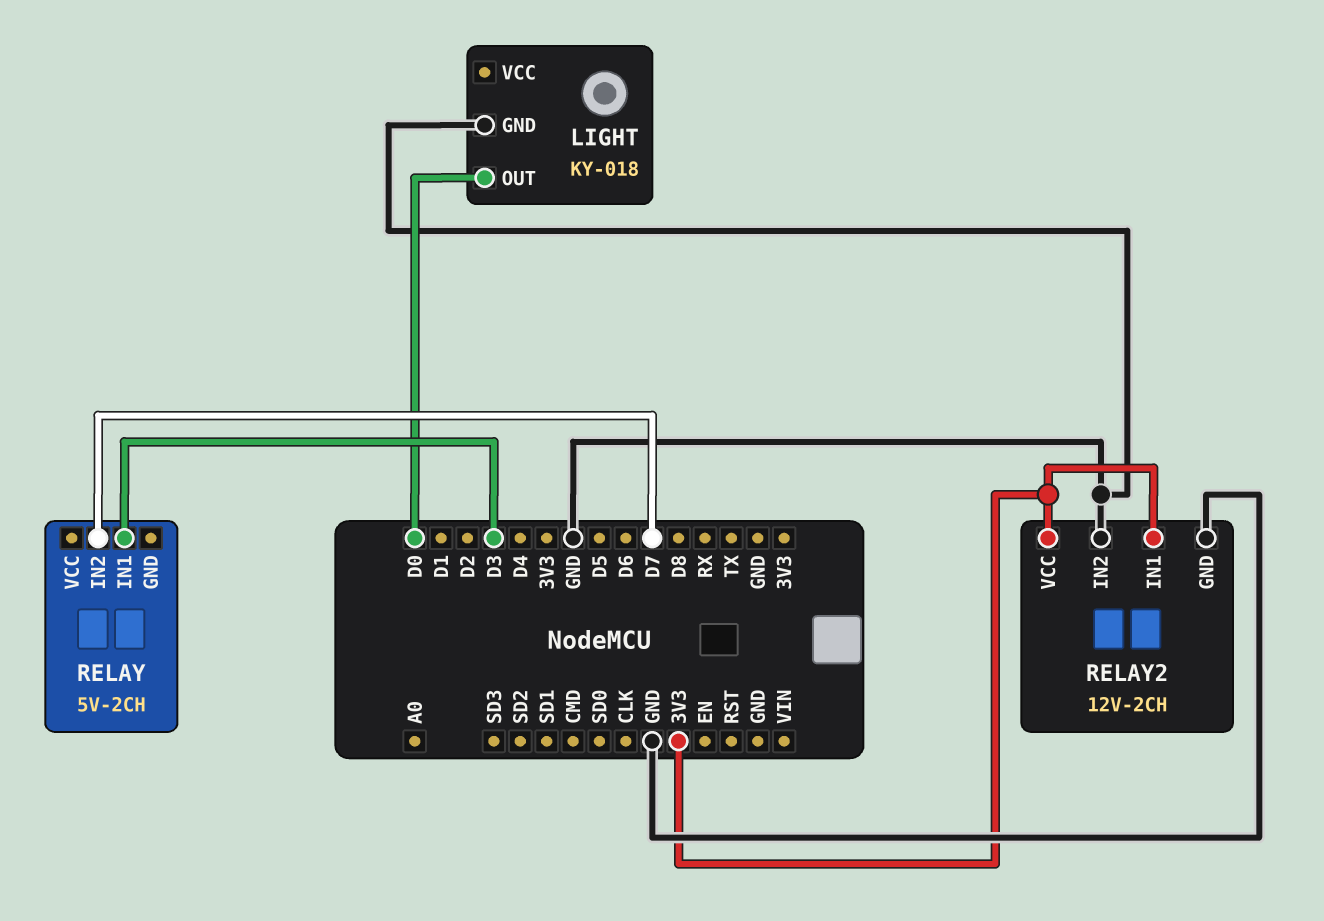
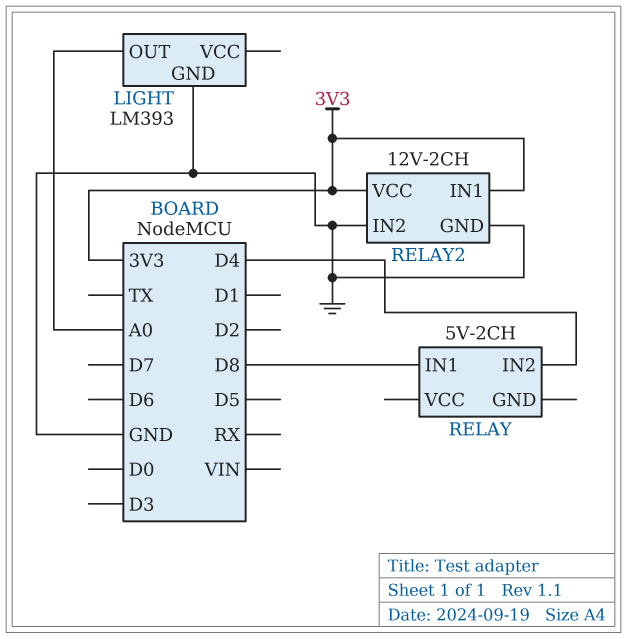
LIGHT: KY-018 -> LM393
LIGHT pin OUT: D0 -> A0
RELAY pin IN1: D3 -> D8
RELAY pin IN2: D7 -> D4

